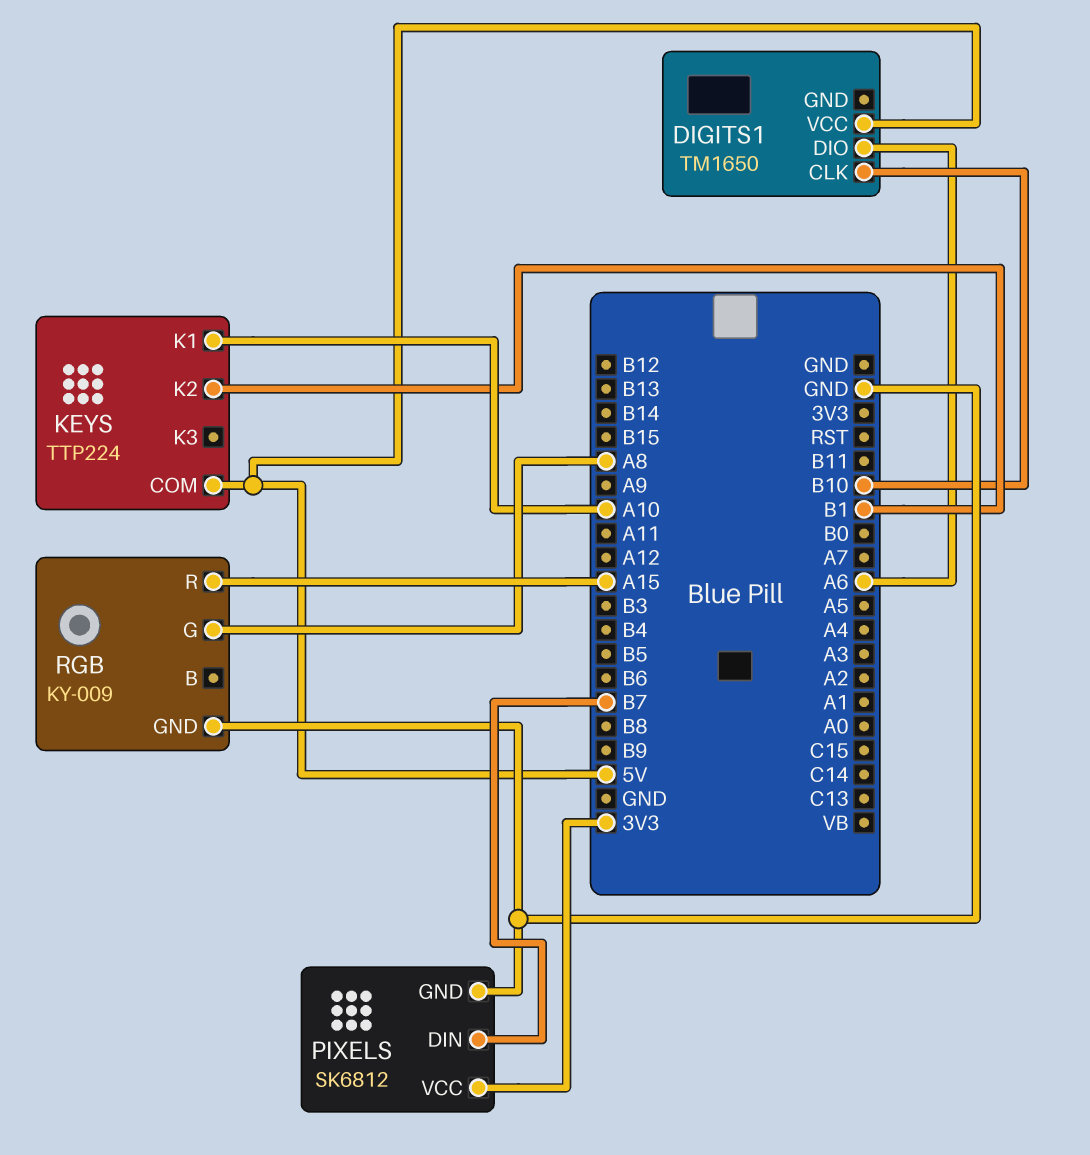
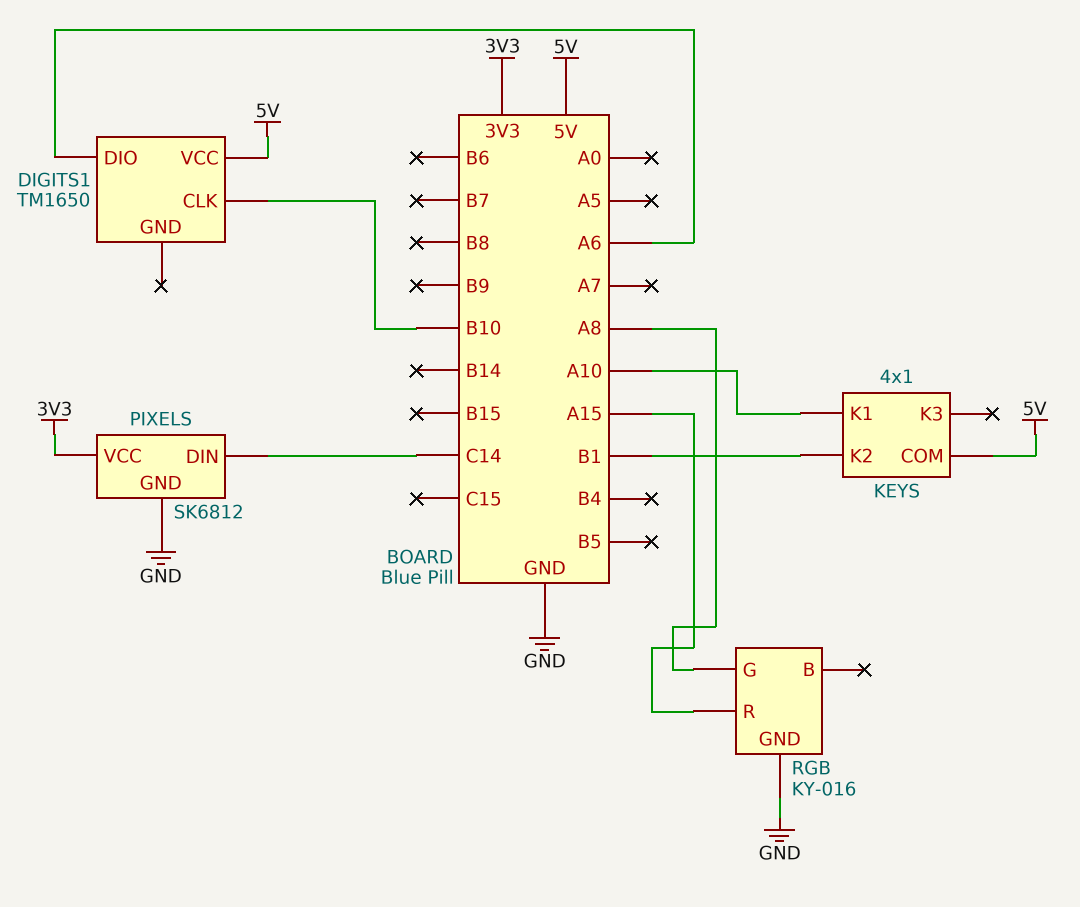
KEYS: TTP224 -> 4x1
PIXELS pin DIN: B7 -> C14
RGB: KY-009 -> KY-016

